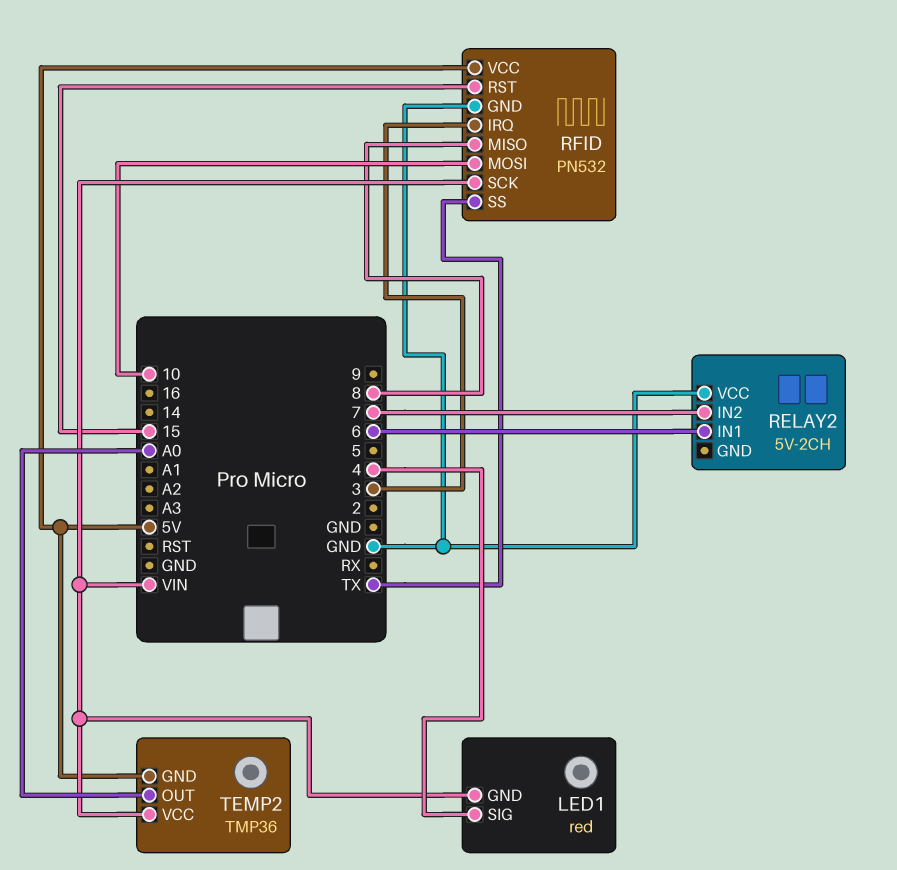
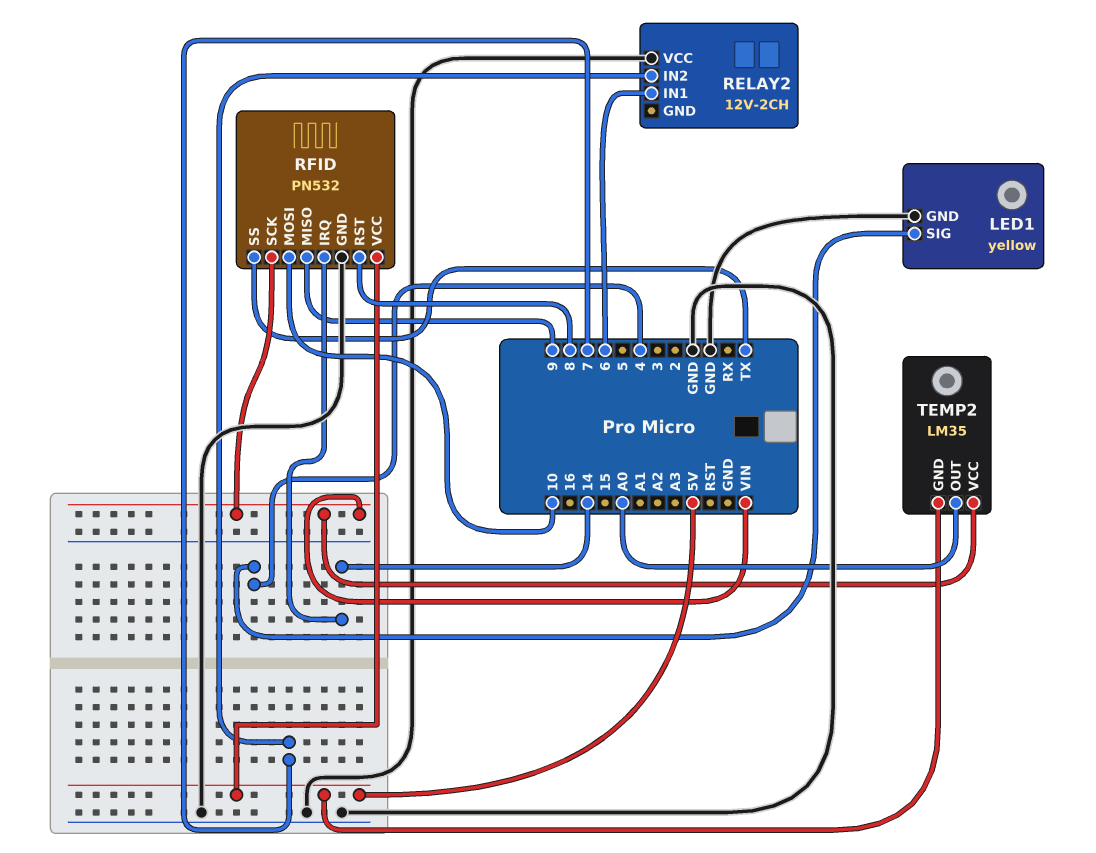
LED1: red -> yellow
LED1 pin GND: VIN -> GND
RELAY2: 5V-2CH -> 12V-2CH
RFID pin IRQ: 3 -> 14
RFID pin MISO: 8 -> 9
RFID pin RST: 15 -> 8
TEMP2: TMP36 -> LM35

